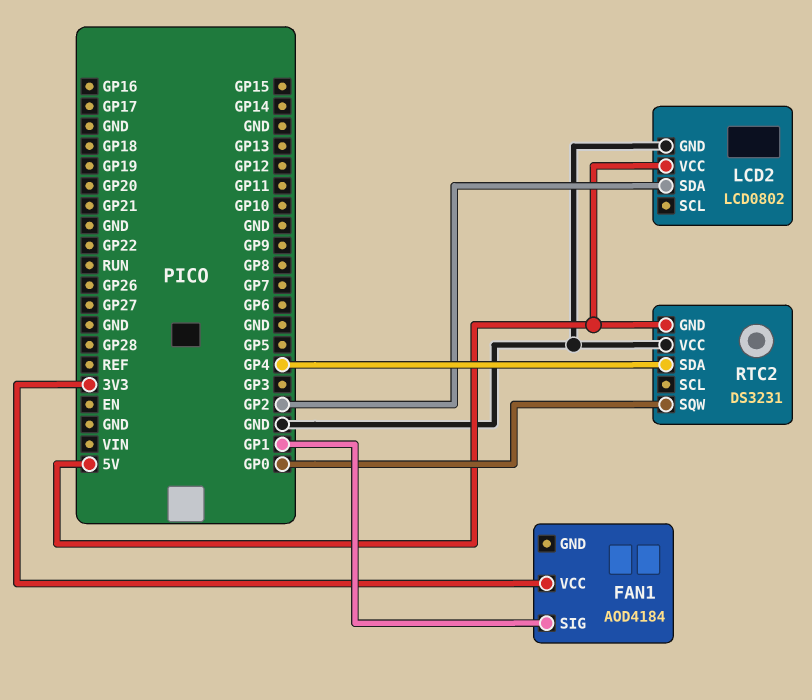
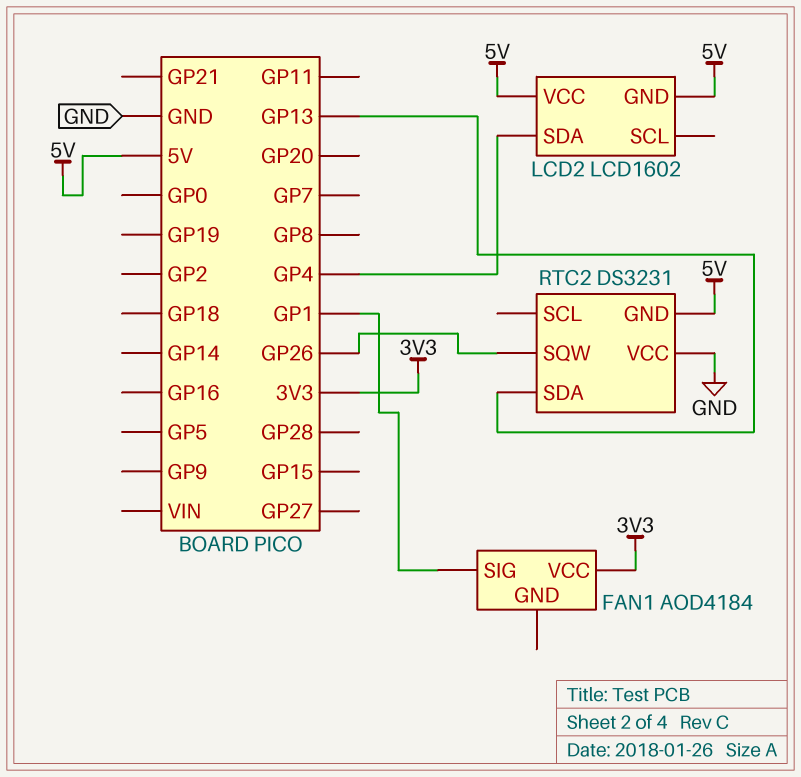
LCD2: LCD0802 -> LCD1602
LCD2 pin GND: GND -> 5V
LCD2 pin SDA: GP2 -> GP4
RTC2 pin SDA: GP4 -> GP13
RTC2 pin SQW: GP0 -> GP26

